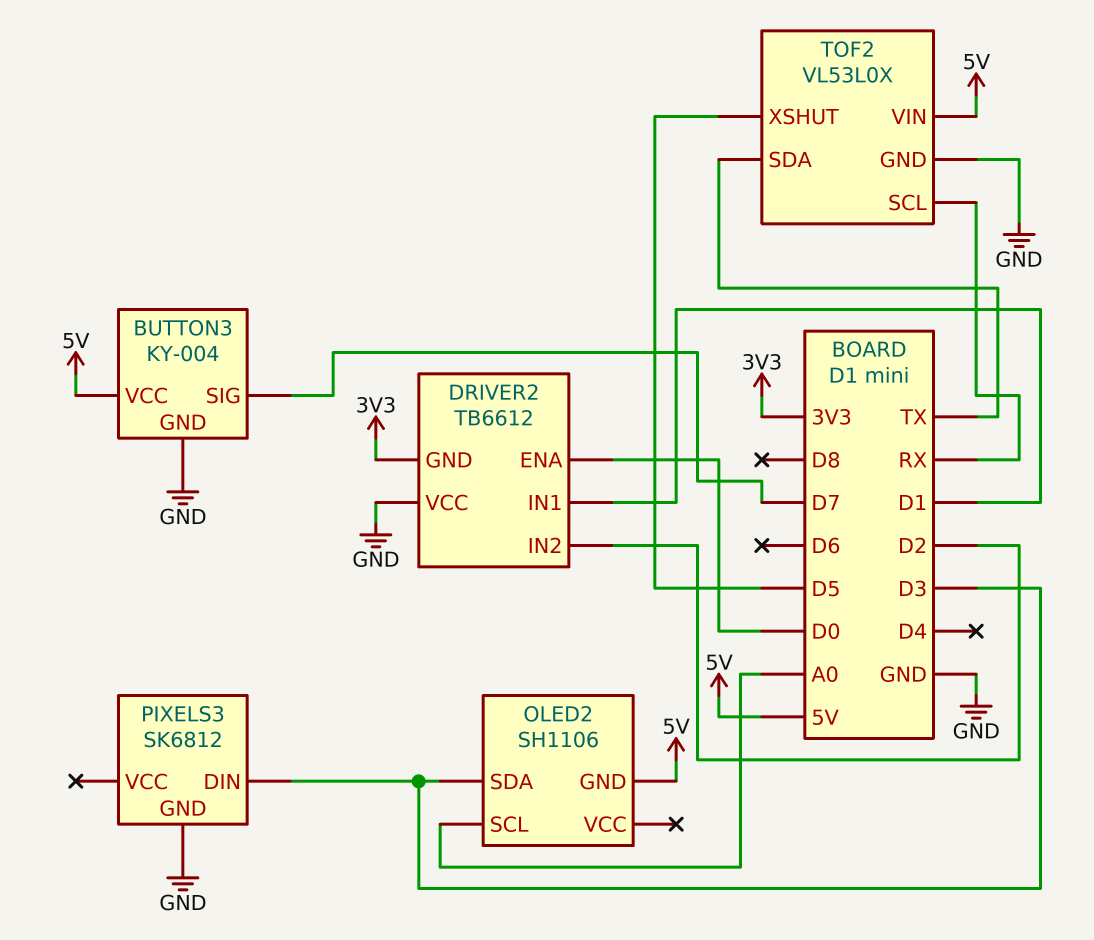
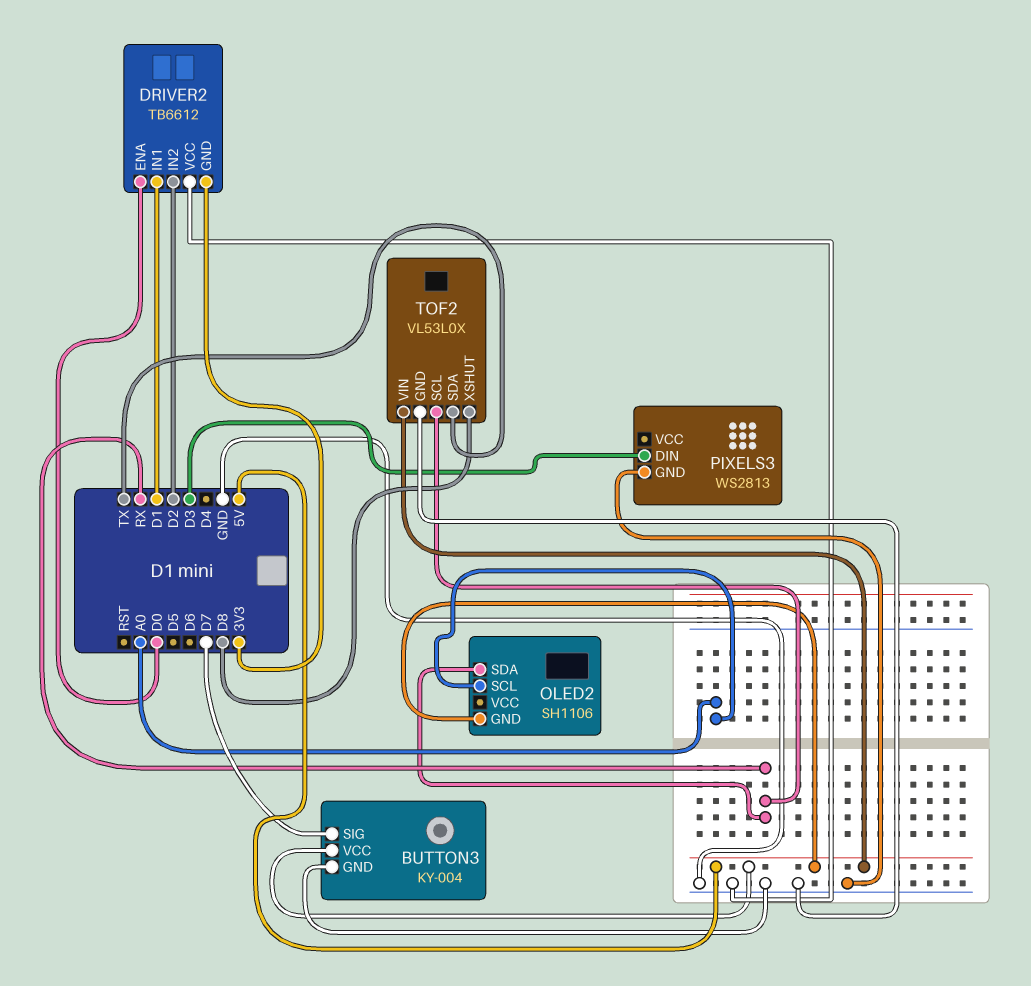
OLED2 pin SDA: D3 -> RX
PIXELS3: SK6812 -> WS2813
TOF2 pin XSHUT: D5 -> D8

